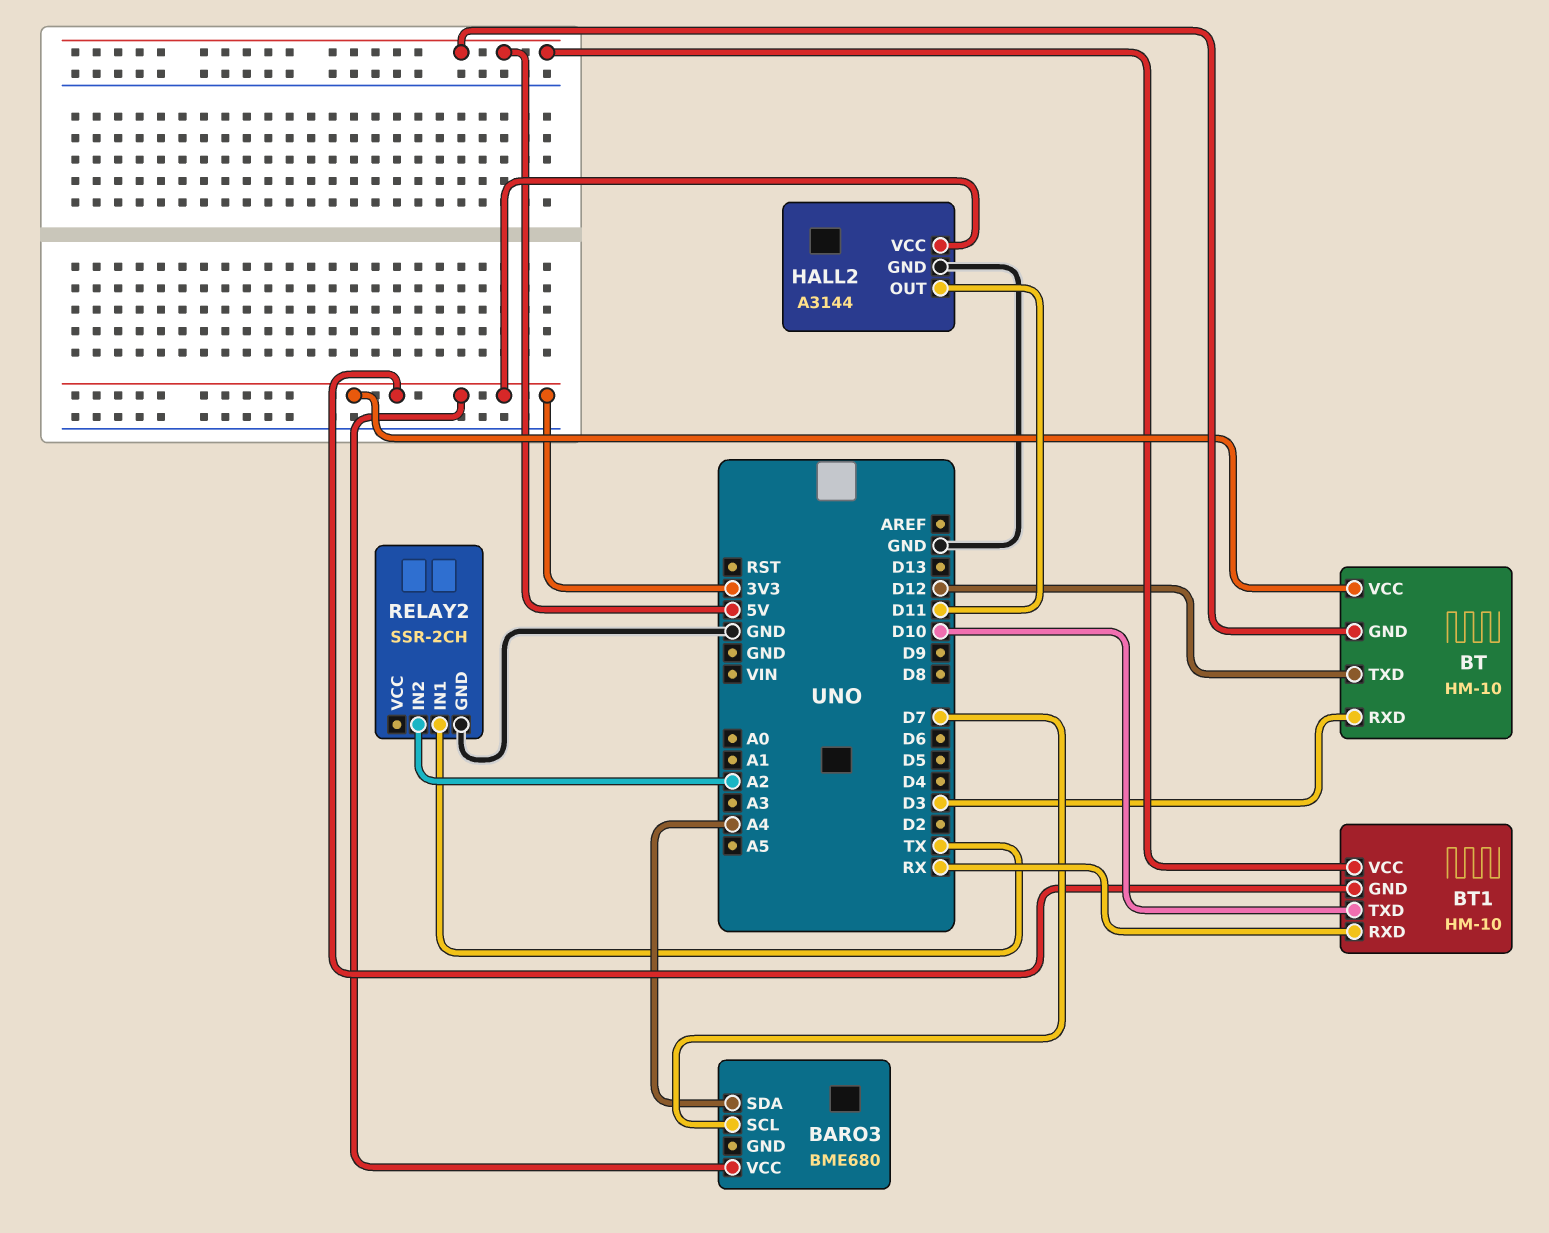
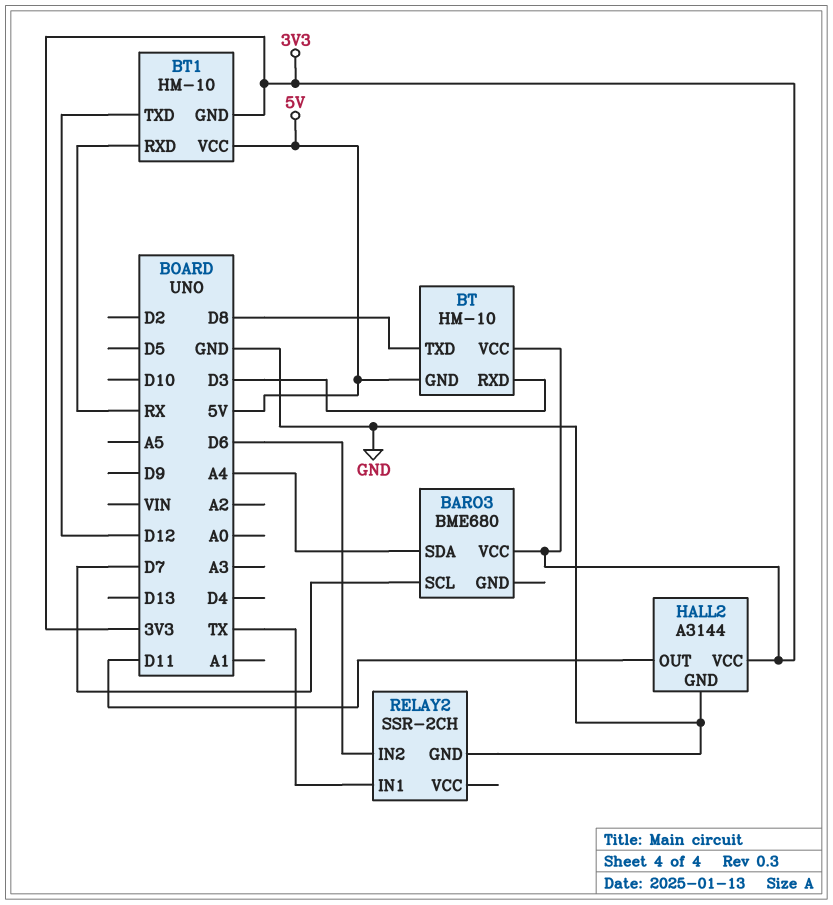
BT pin TXD: D12 -> D8
BT1 pin TXD: D10 -> D12
RELAY2 pin IN2: A2 -> D6

